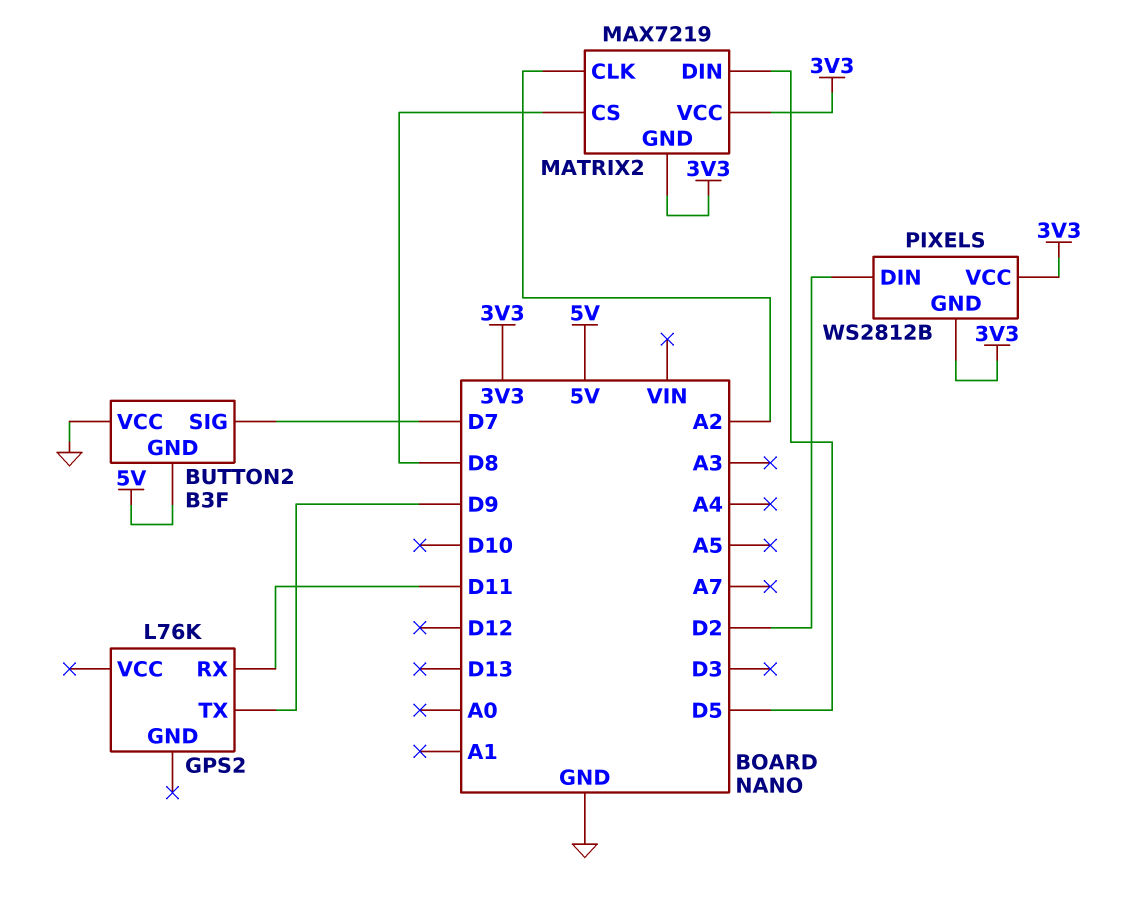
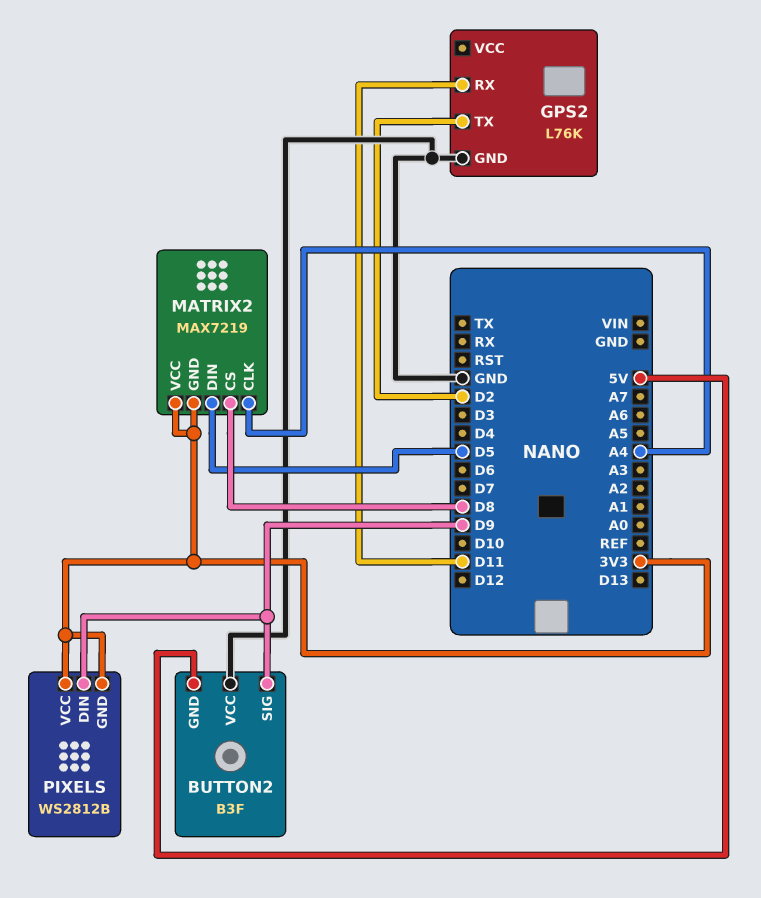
BUTTON2 pin SIG: D7 -> D9
GPS2 pin GND: none -> GND
GPS2 pin TX: D9 -> D2
MATRIX2 pin CLK: A2 -> A4
PIXELS pin DIN: D2 -> D9

